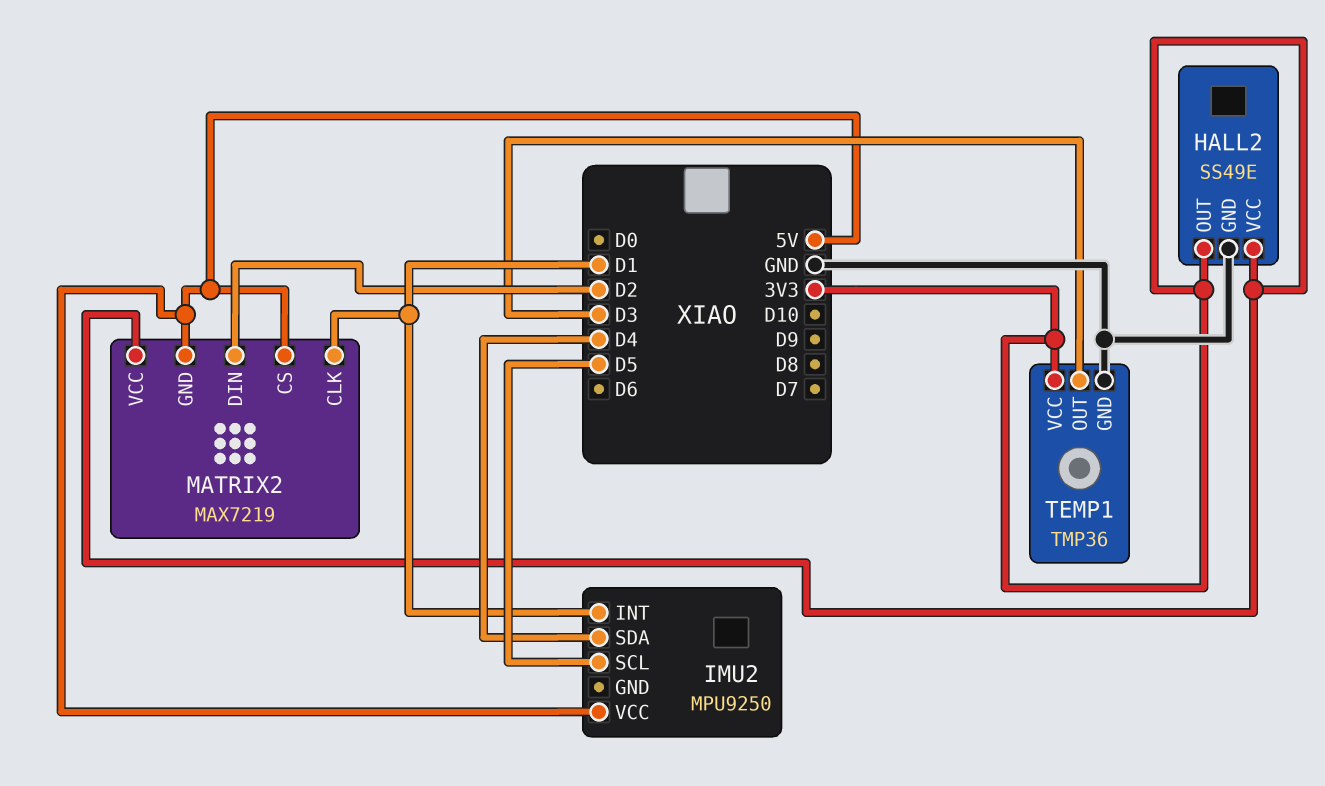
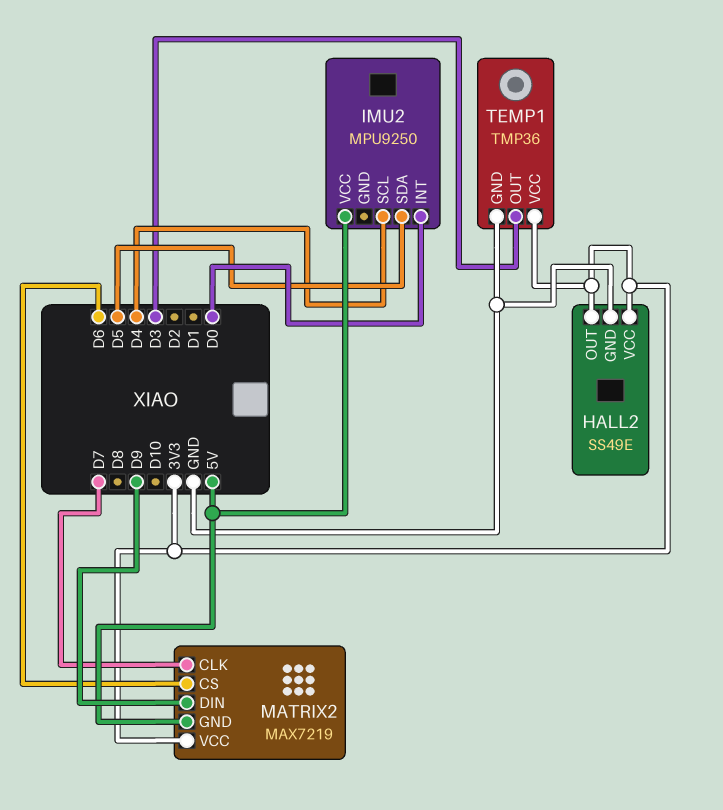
IMU2 pin INT: D1 -> D0
IMU2 pin SCL: D5 -> D4
IMU2 pin SDA: D4 -> D5
MATRIX2 pin CLK: D1 -> D7
MATRIX2 pin CS: 5V -> D6
MATRIX2 pin DIN: D2 -> D9

